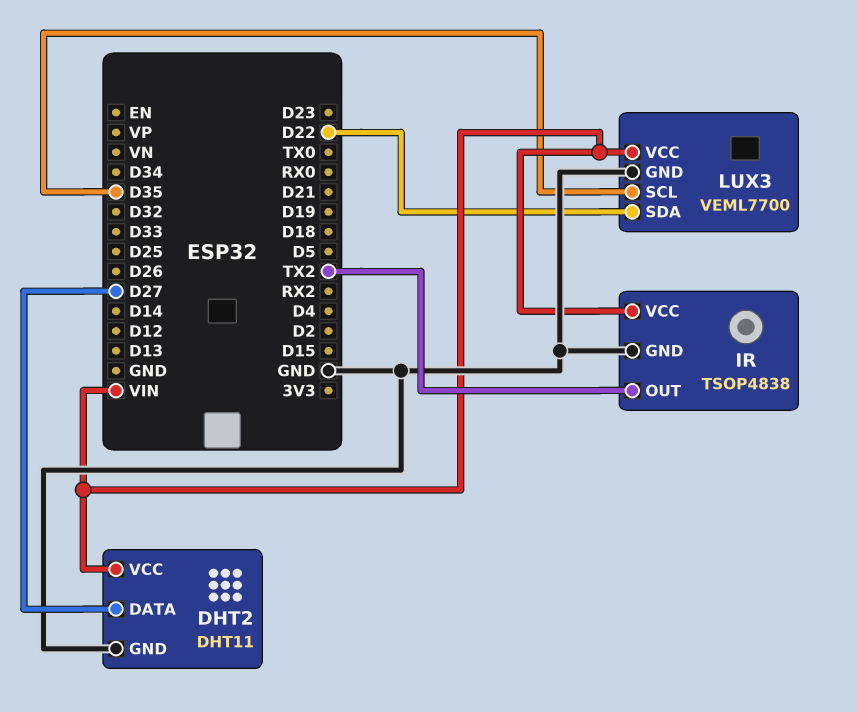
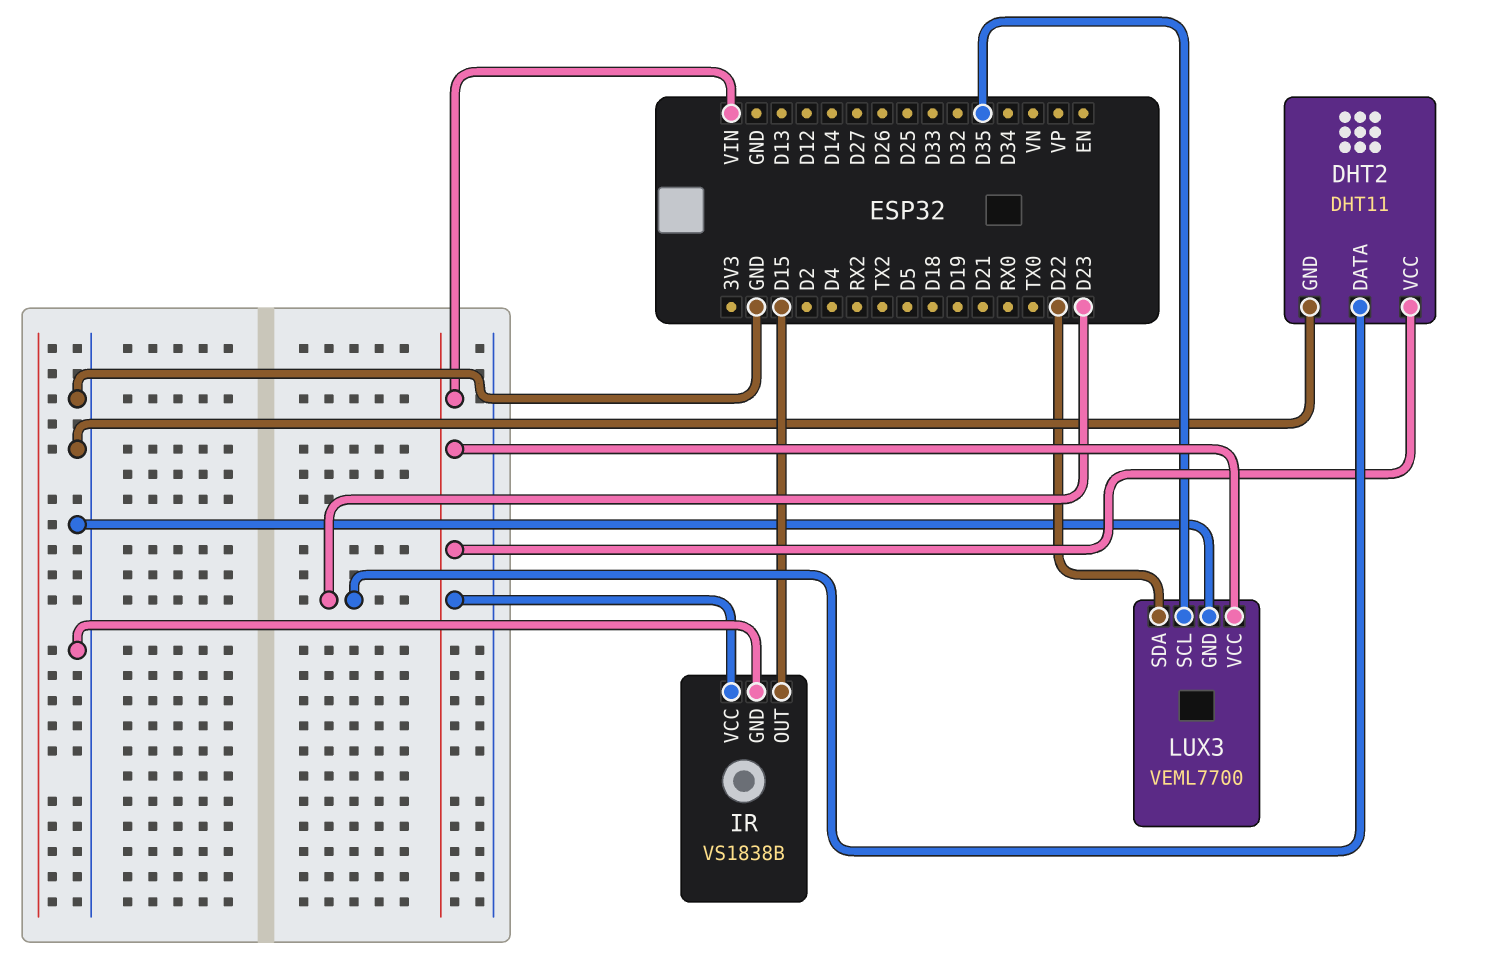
DHT2 pin DATA: D27 -> D23
IR: TSOP4838 -> VS1838B
IR pin OUT: TX2 -> D15

